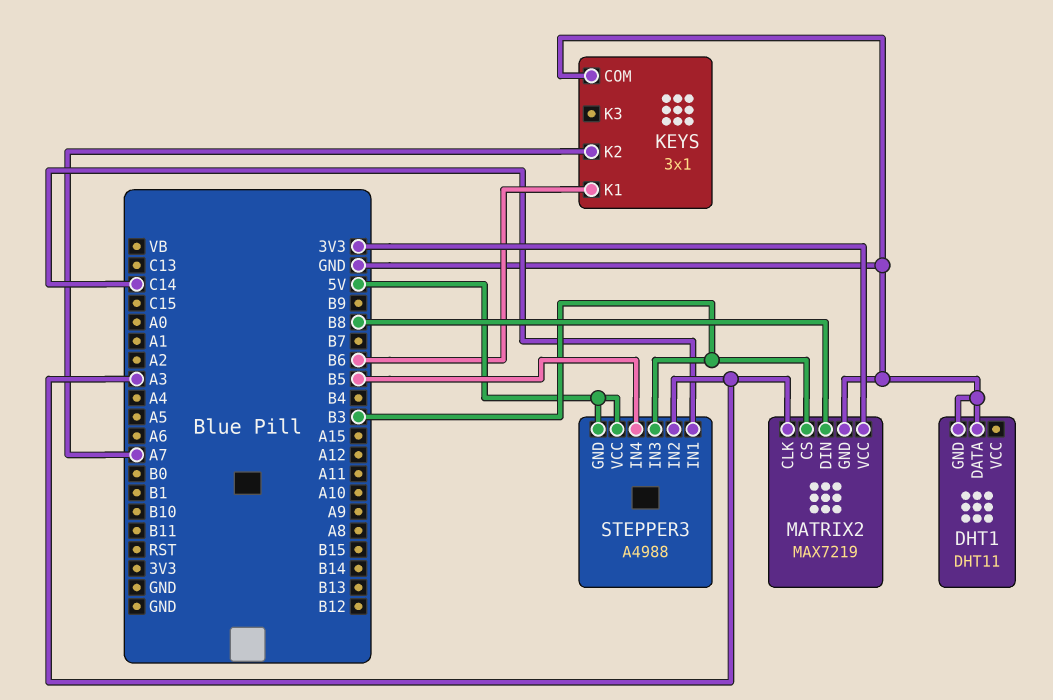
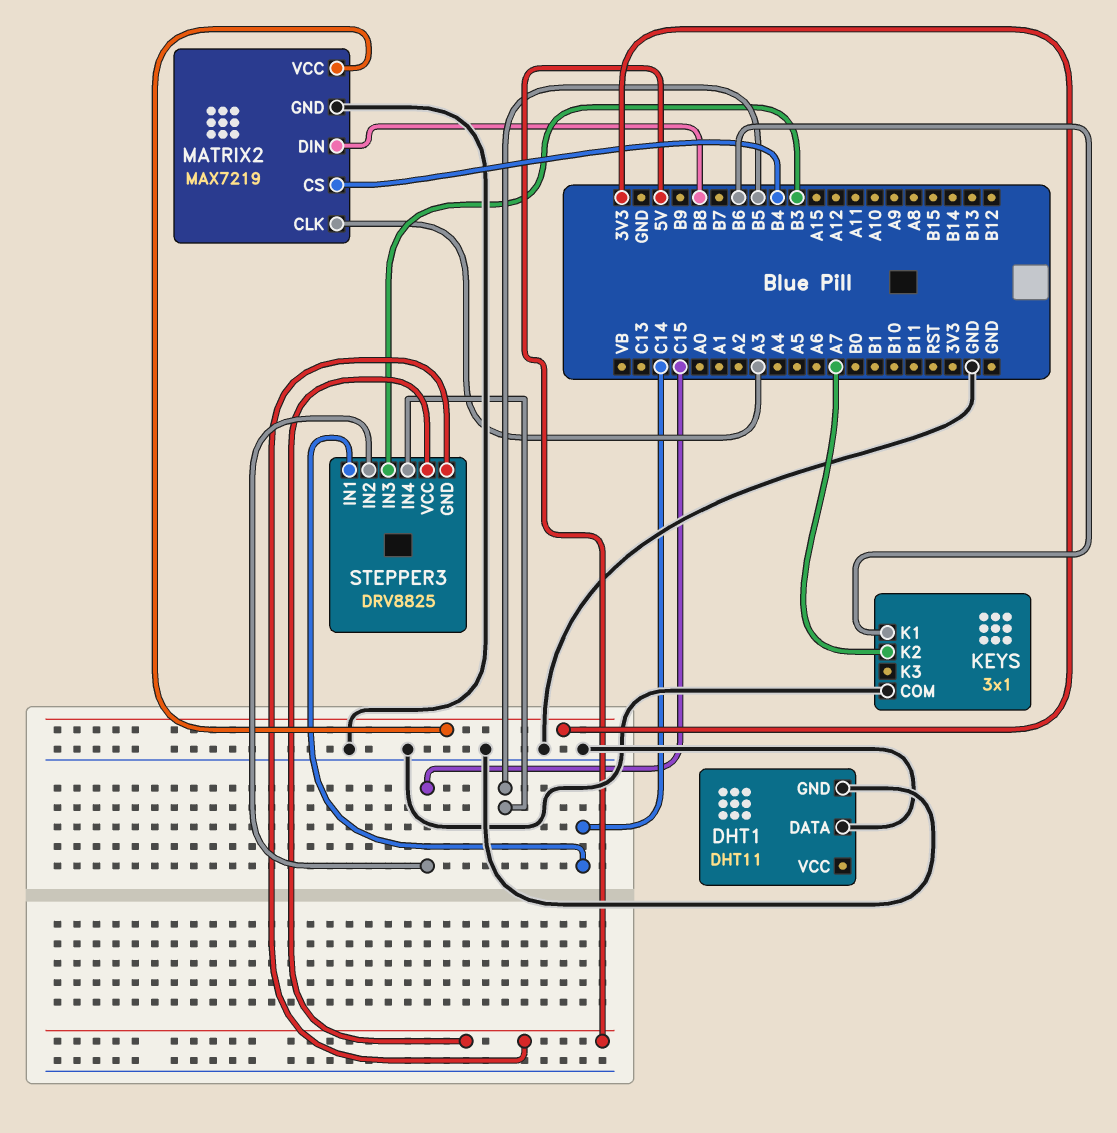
MATRIX2 pin CS: B3 -> B4
STEPPER3: A4988 -> DRV8825
STEPPER3 pin IN2: A3 -> C15

